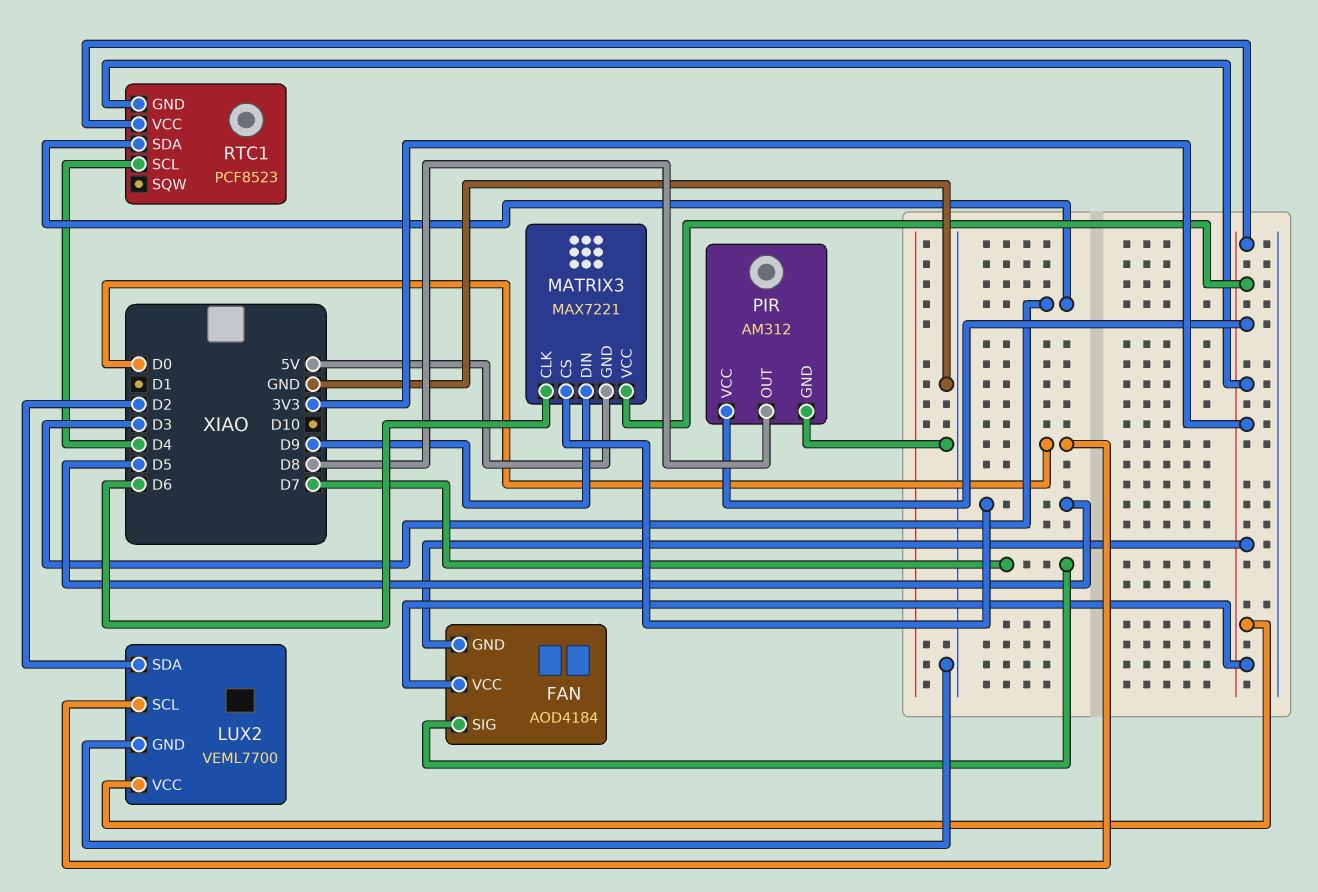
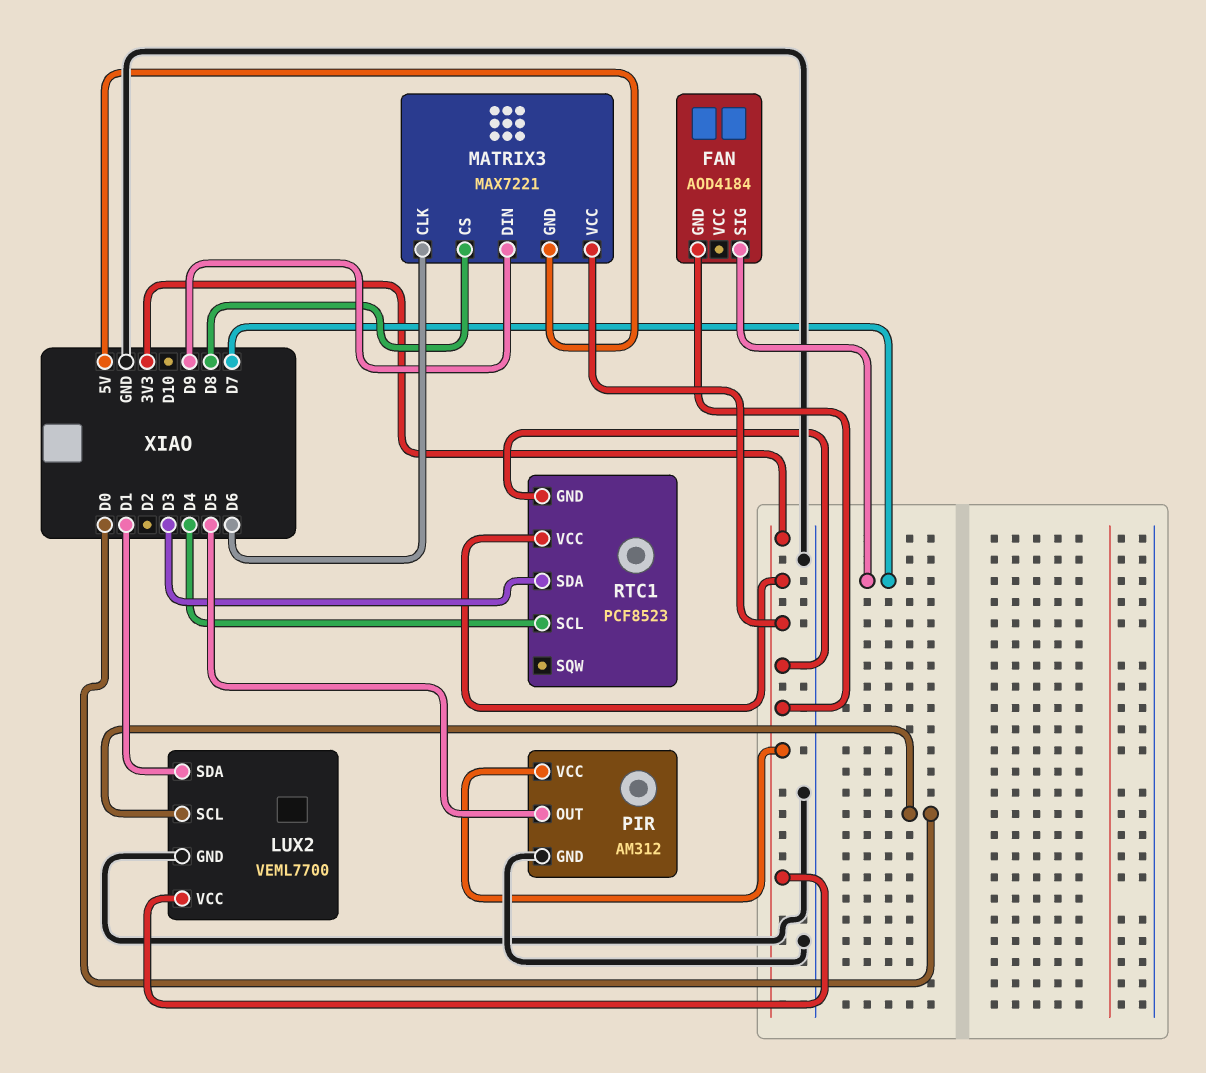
FAN pin VCC: 3V3 -> none
LUX2 pin SDA: D2 -> D1
MATRIX3 pin CS: D5 -> D8
PIR pin OUT: D8 -> D5

